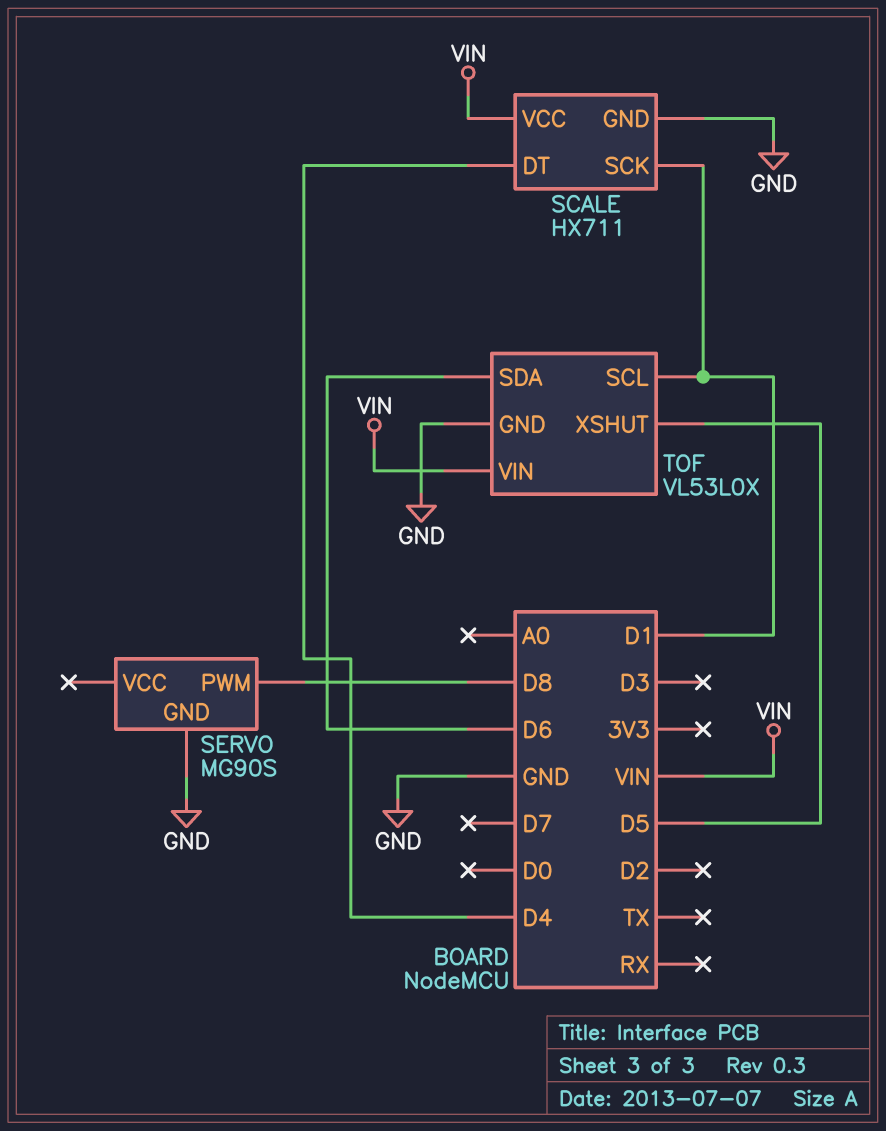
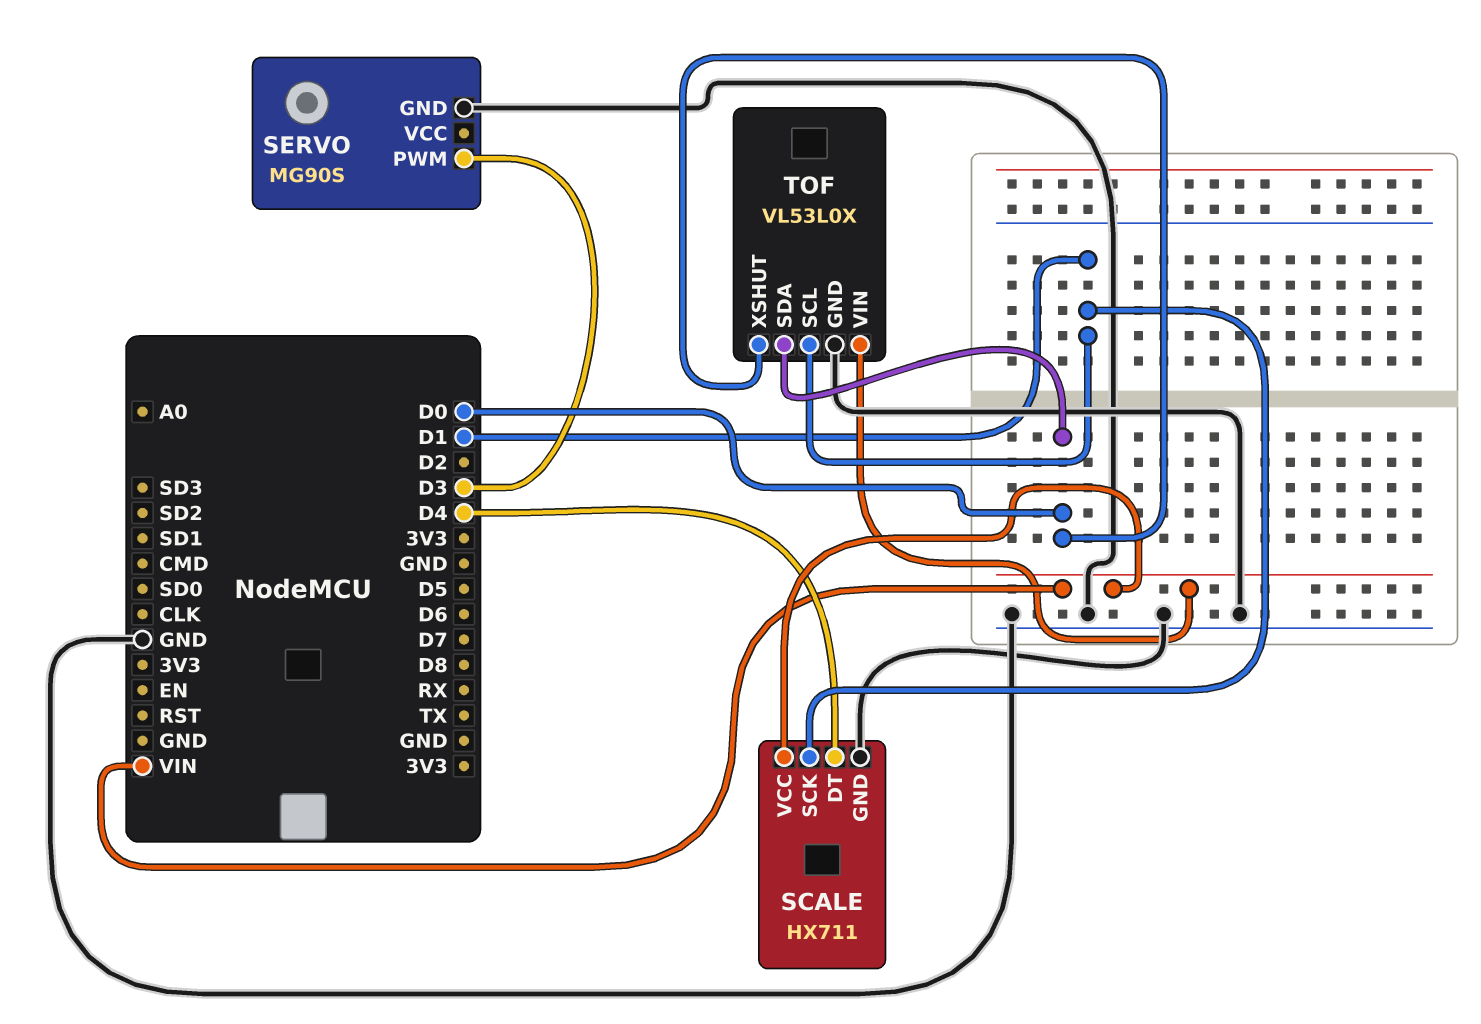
SERVO pin PWM: D8 -> D3
TOF pin SDA: D6 -> D0
TOF pin XSHUT: D5 -> D0

